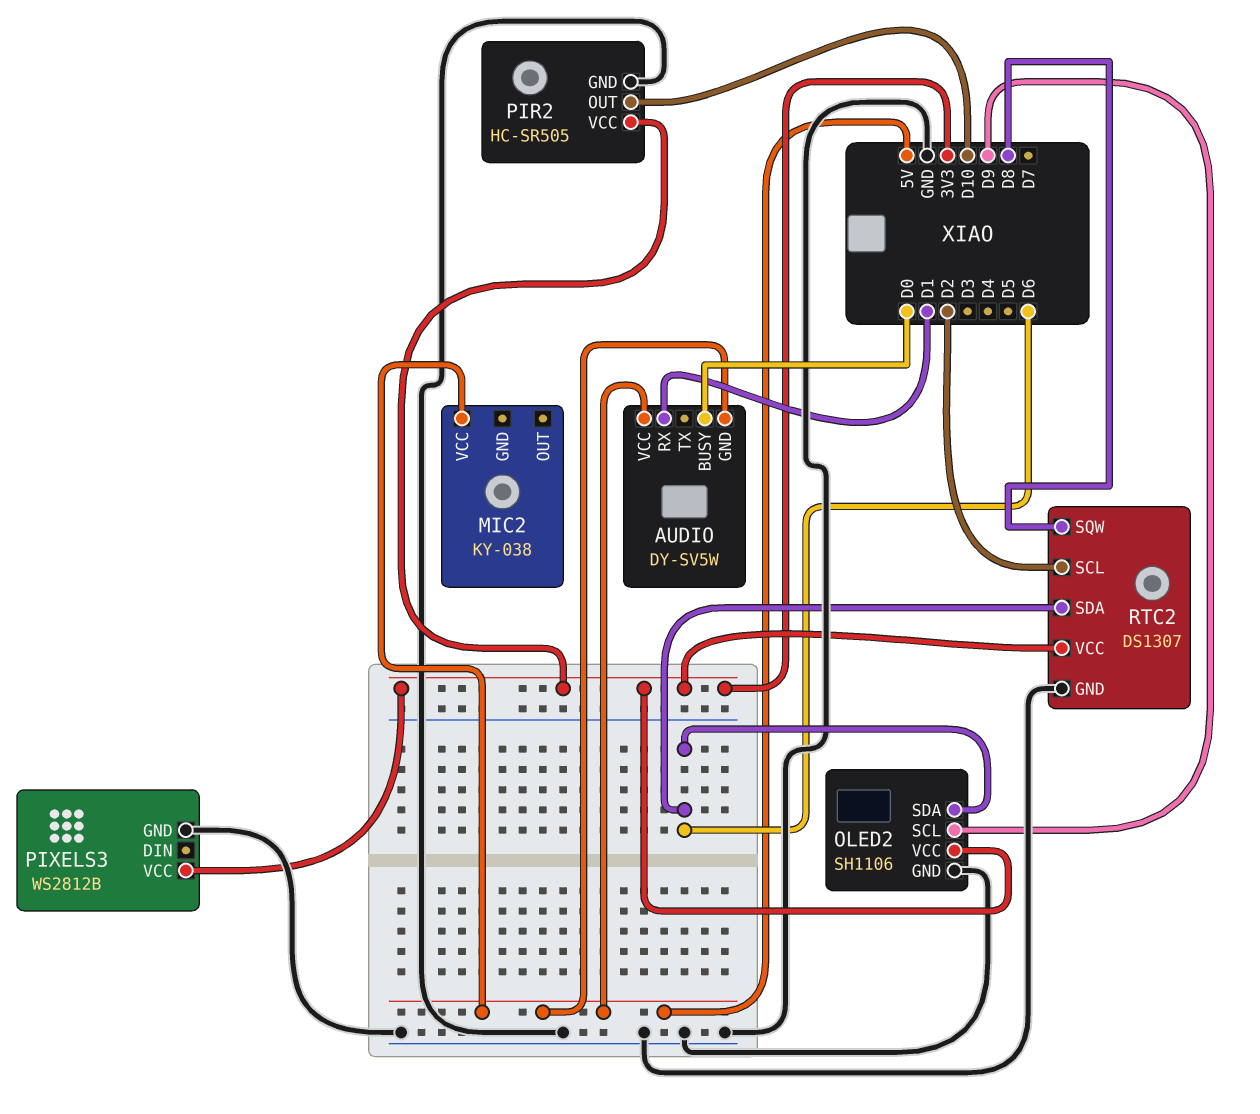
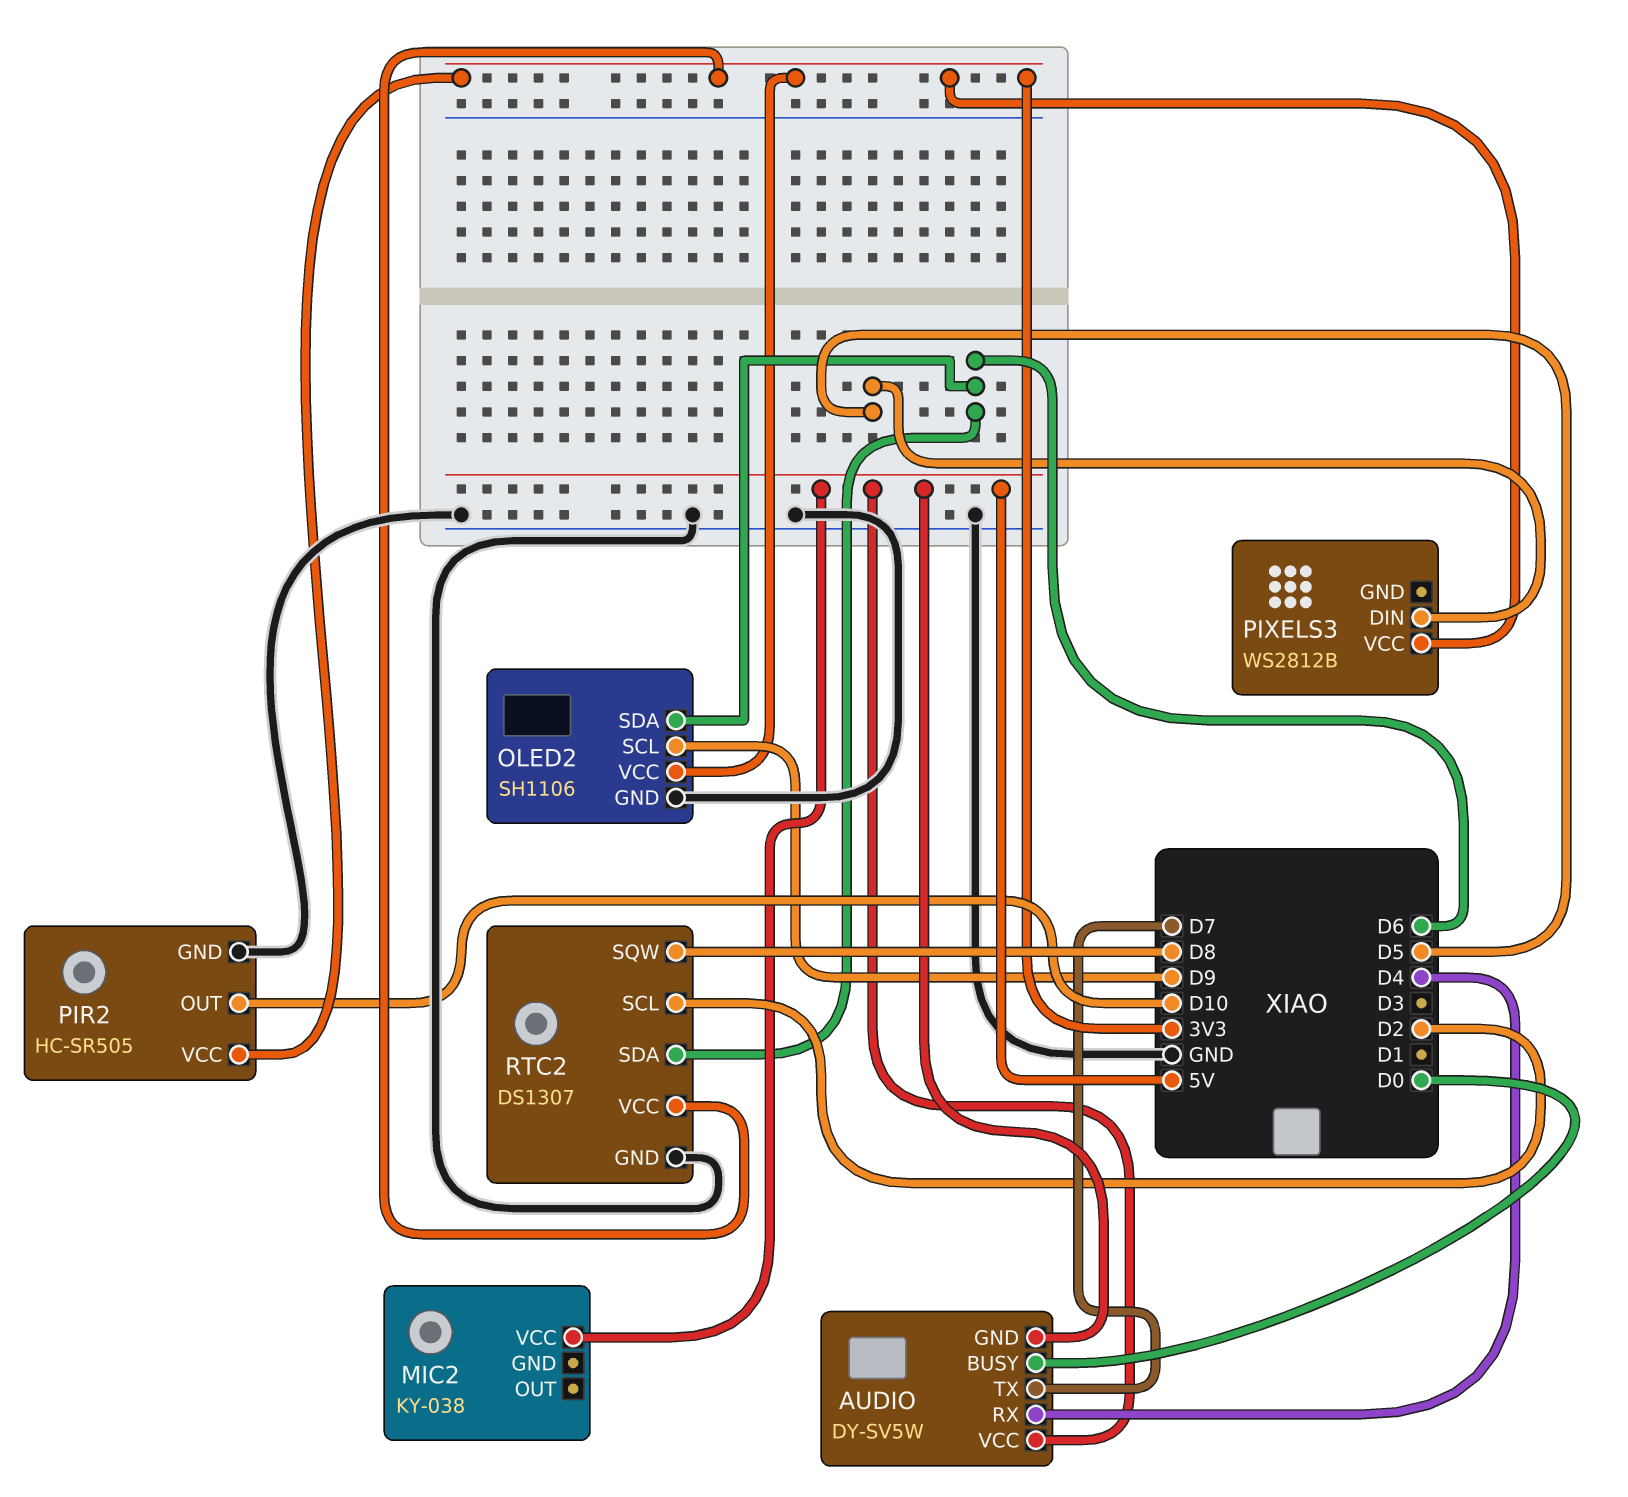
AUDIO pin RX: D1 -> D4
AUDIO pin TX: none -> D7
PIXELS3 pin DIN: none -> D5
PIXELS3 pin GND: GND -> none

